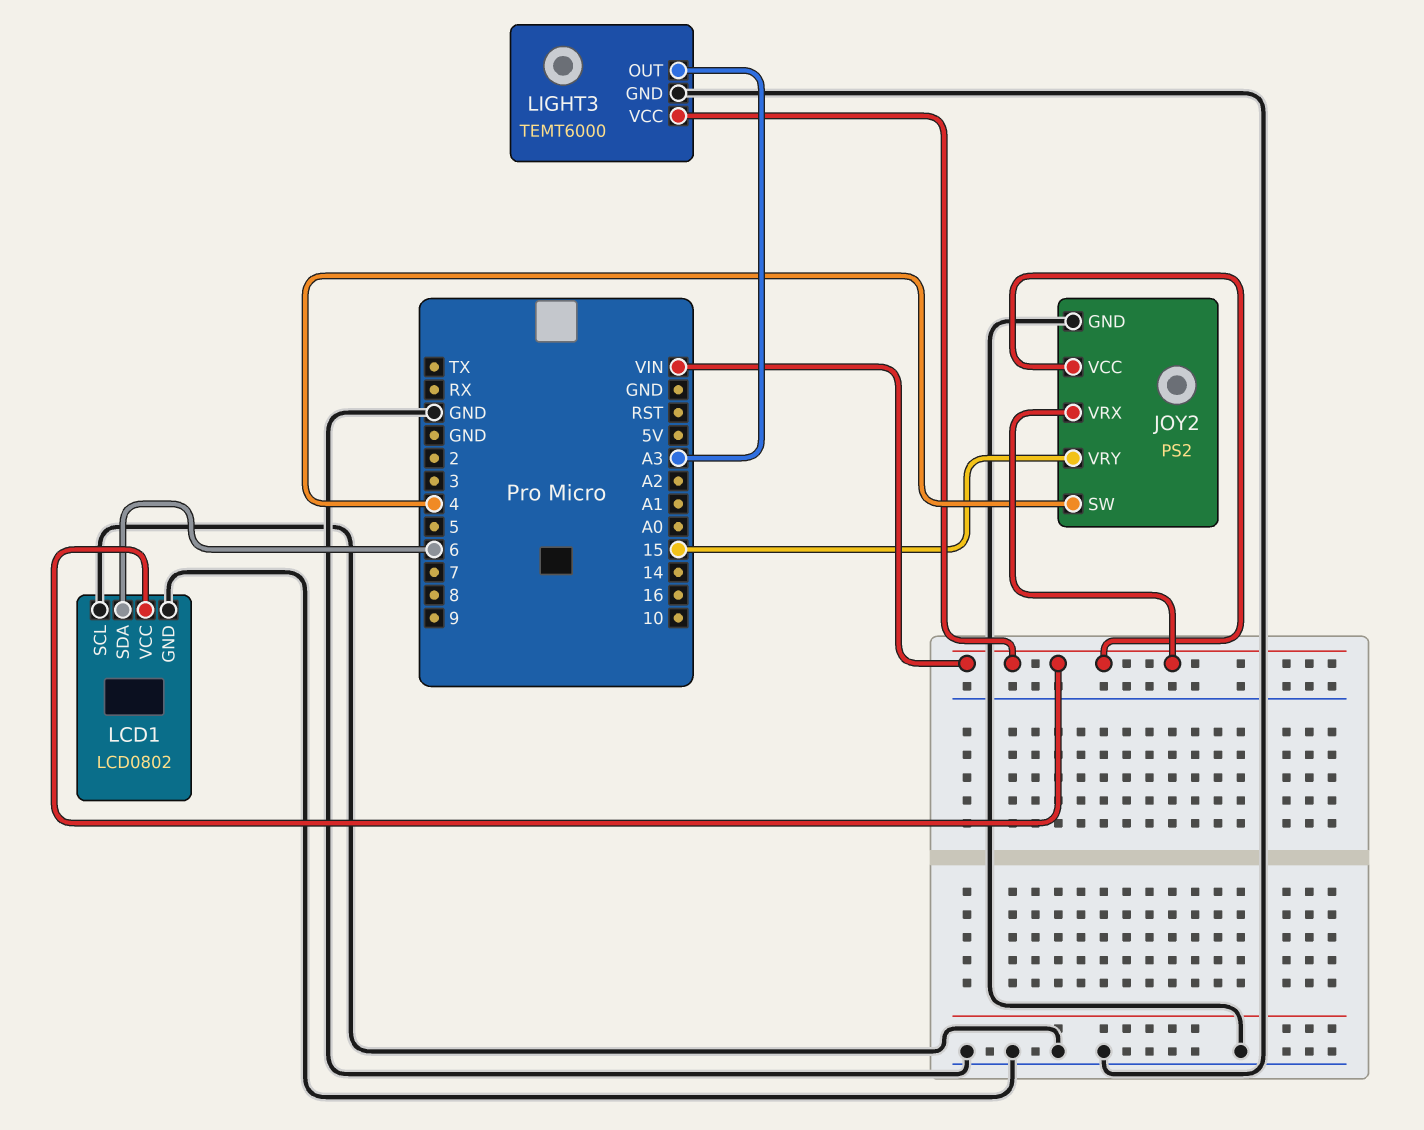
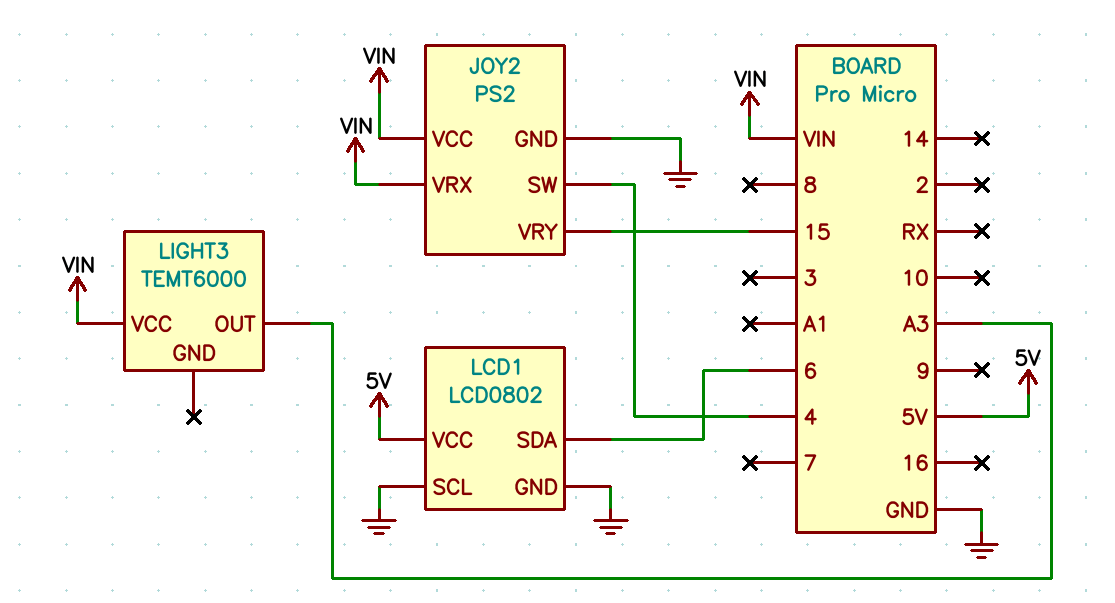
LCD1 pin VCC: VIN -> 5V
LIGHT3 pin GND: GND -> none

